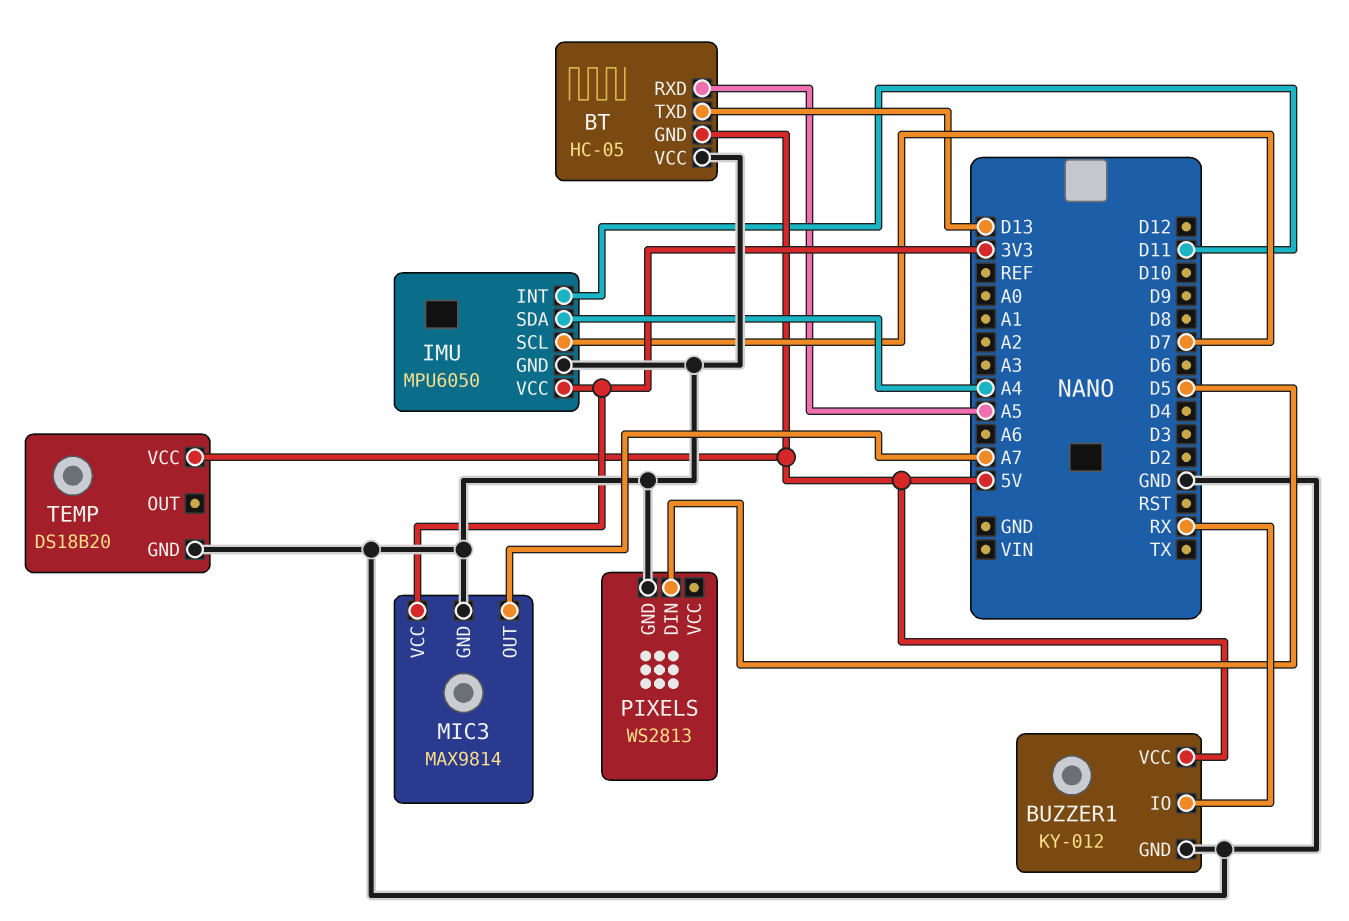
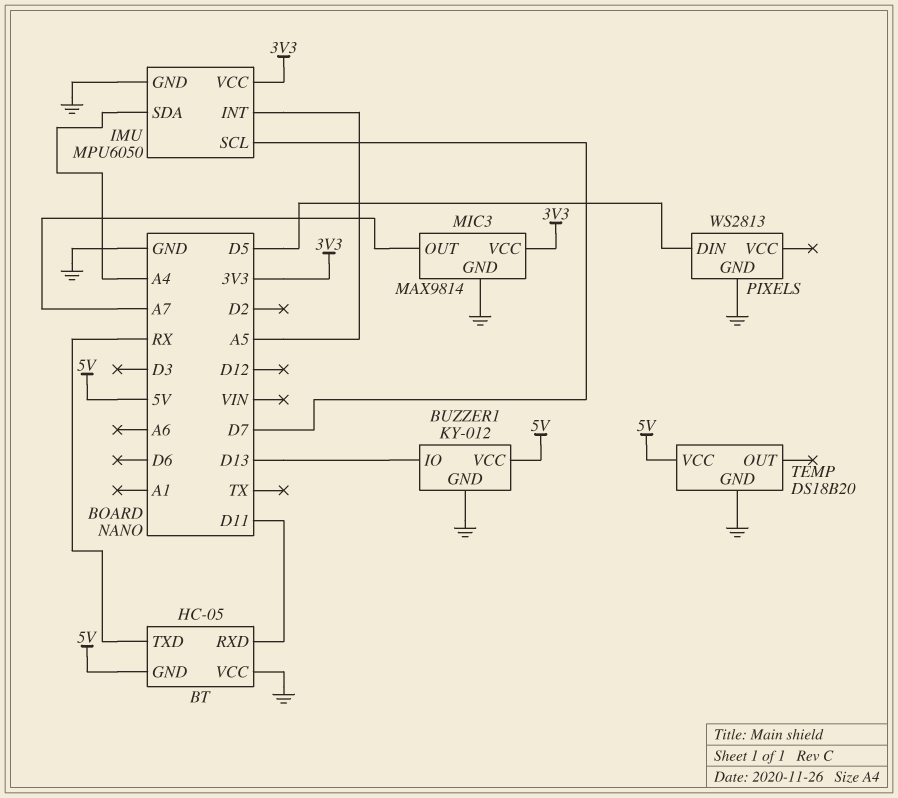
BT pin RXD: A5 -> D11
BT pin TXD: D13 -> RX
BUZZER1 pin IO: RX -> D13
IMU pin INT: D11 -> A5

